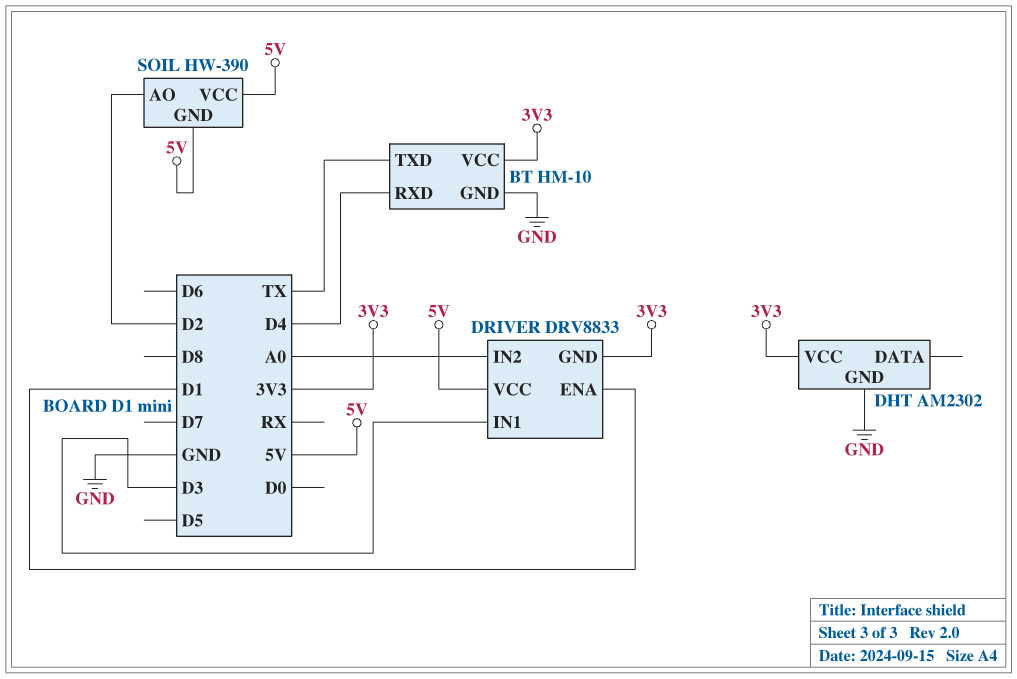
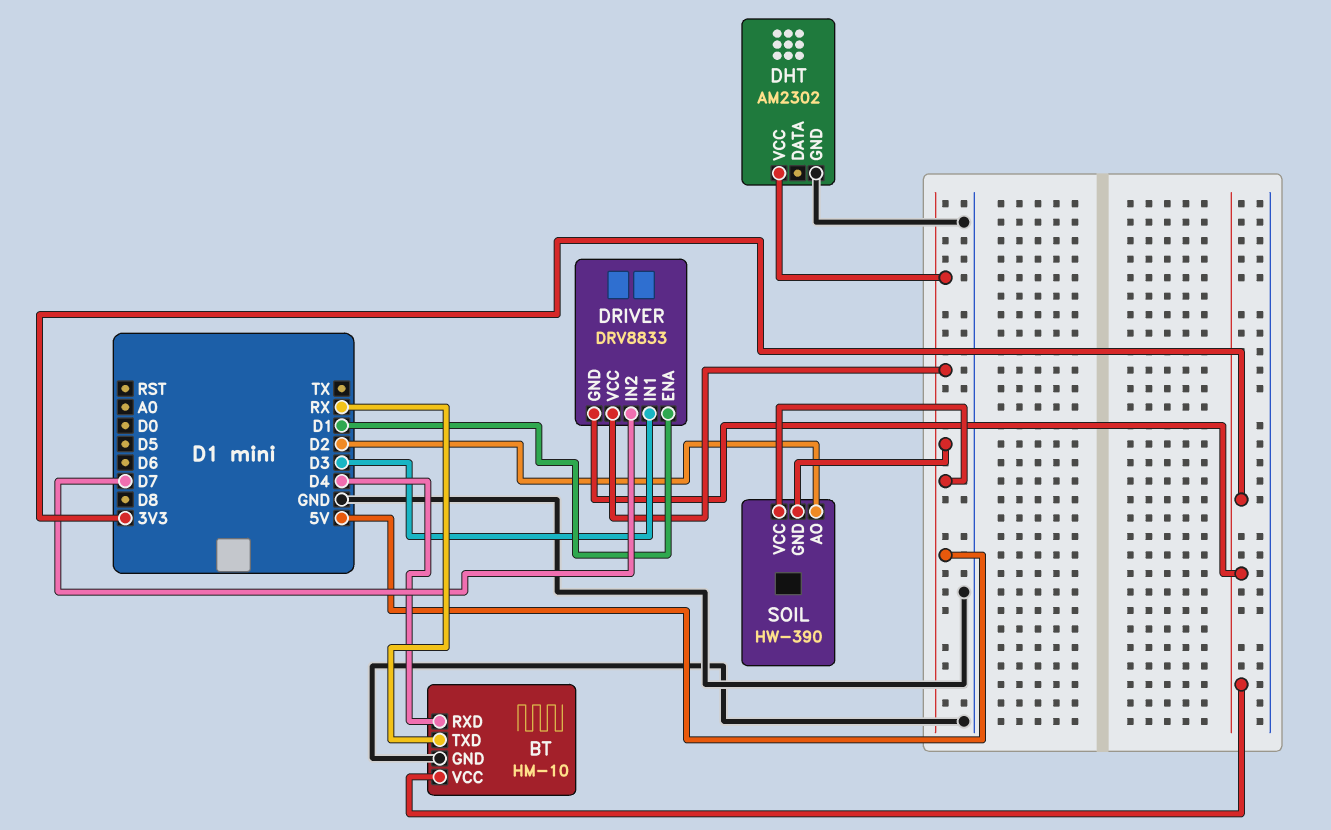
BT pin TXD: TX -> RX
DHT pin VCC: 3V3 -> 5V
DRIVER pin IN2: A0 -> D7

